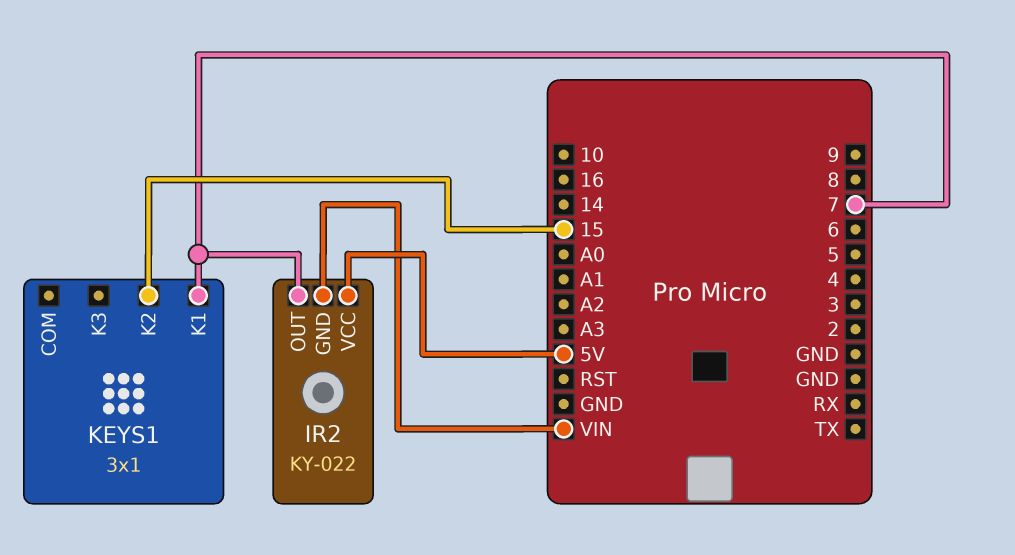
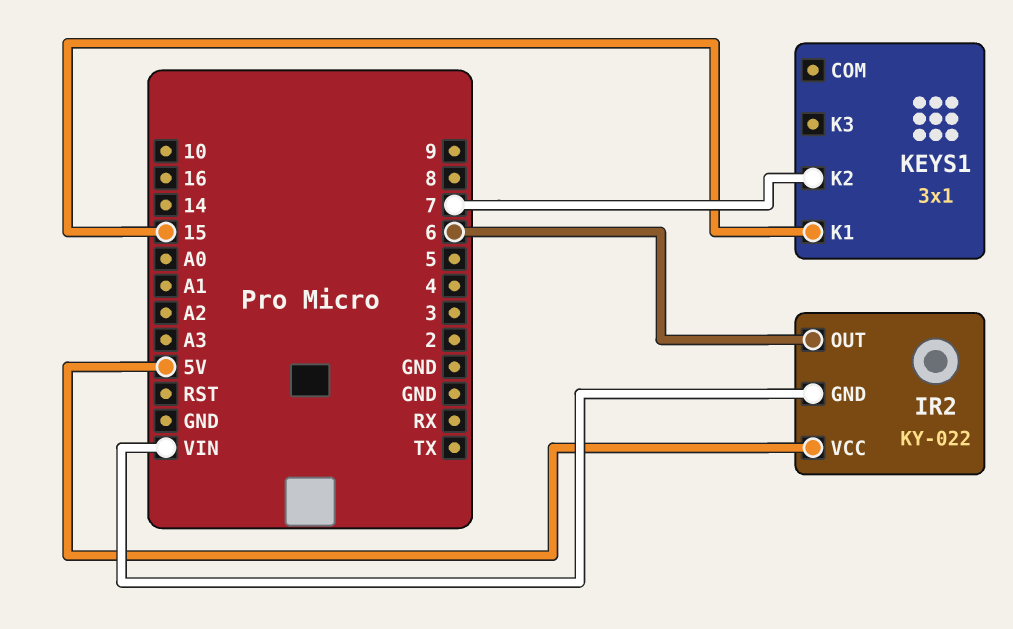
IR2 pin OUT: 7 -> 6
KEYS1 pin K1: 7 -> 15
KEYS1 pin K2: 15 -> 7

